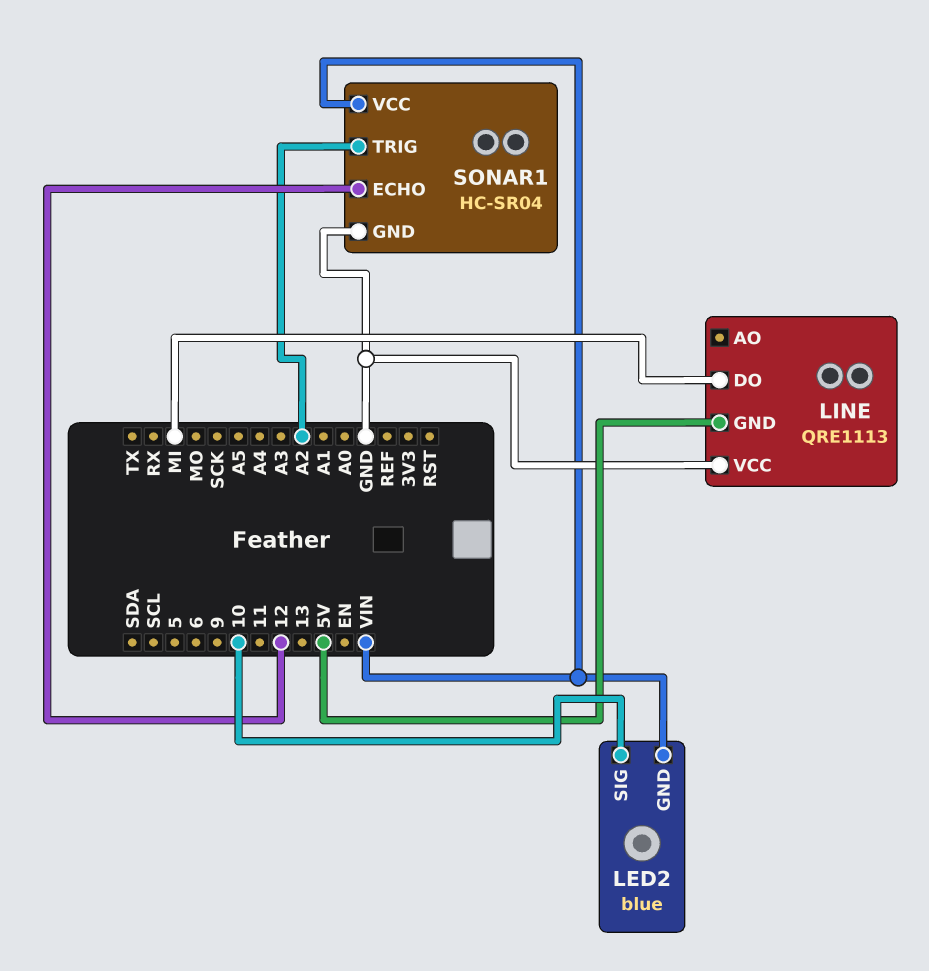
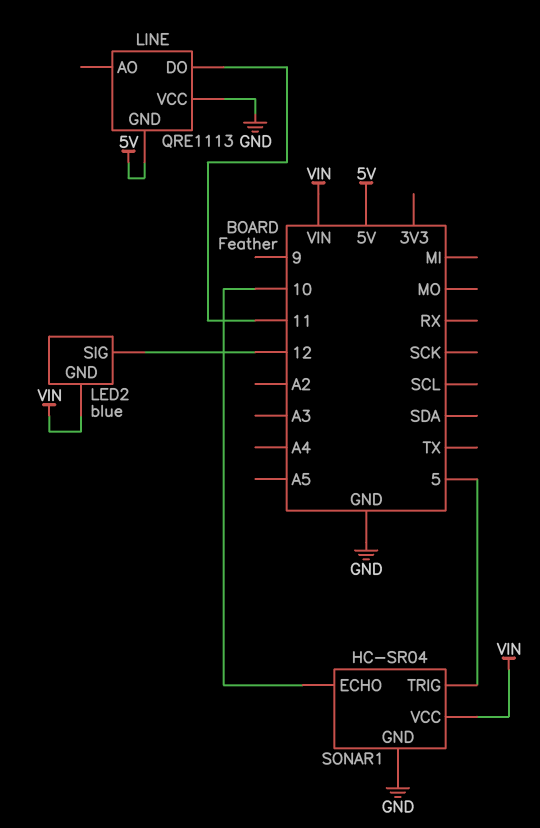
LED2 pin SIG: 10 -> 12
LINE pin DO: MI -> 11
SONAR1 pin ECHO: 12 -> 10
SONAR1 pin TRIG: A2 -> 5

